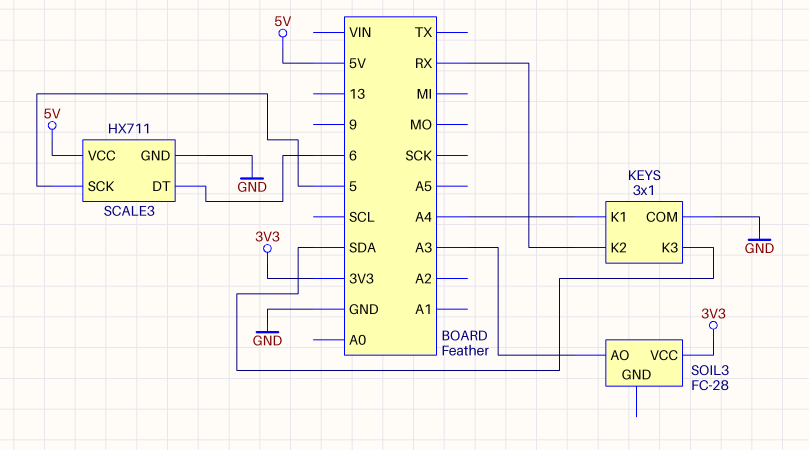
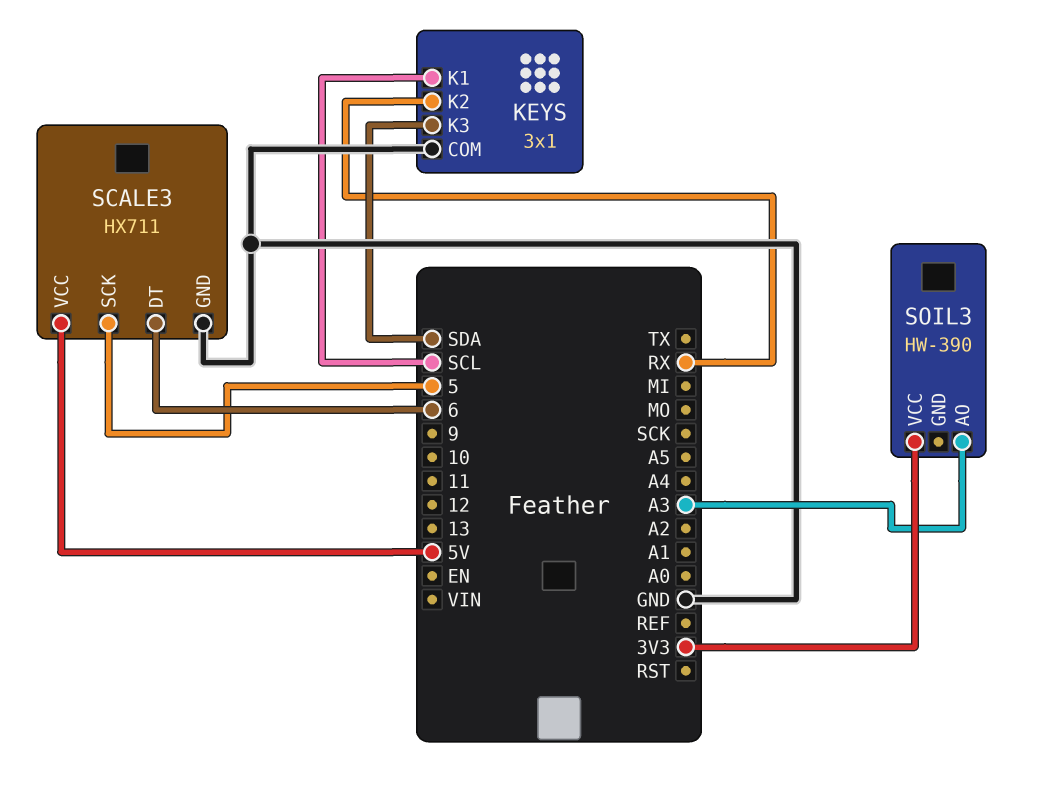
KEYS pin K1: A4 -> SCL
SOIL3: FC-28 -> HW-390

